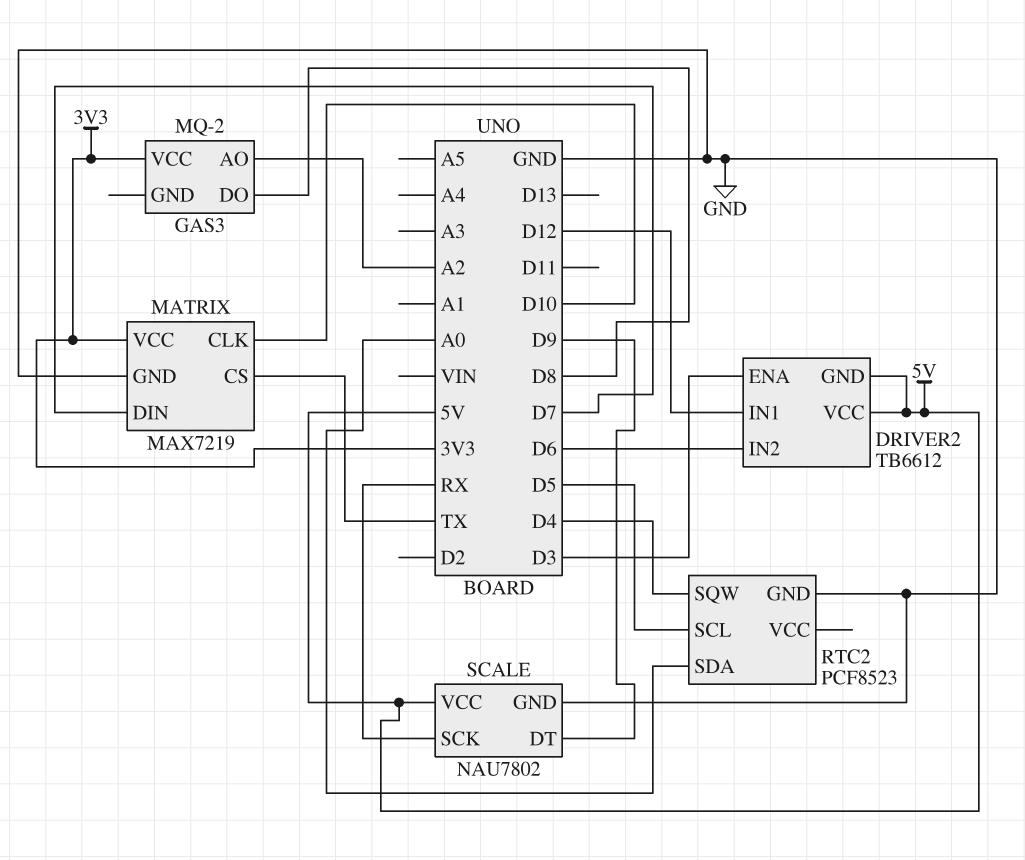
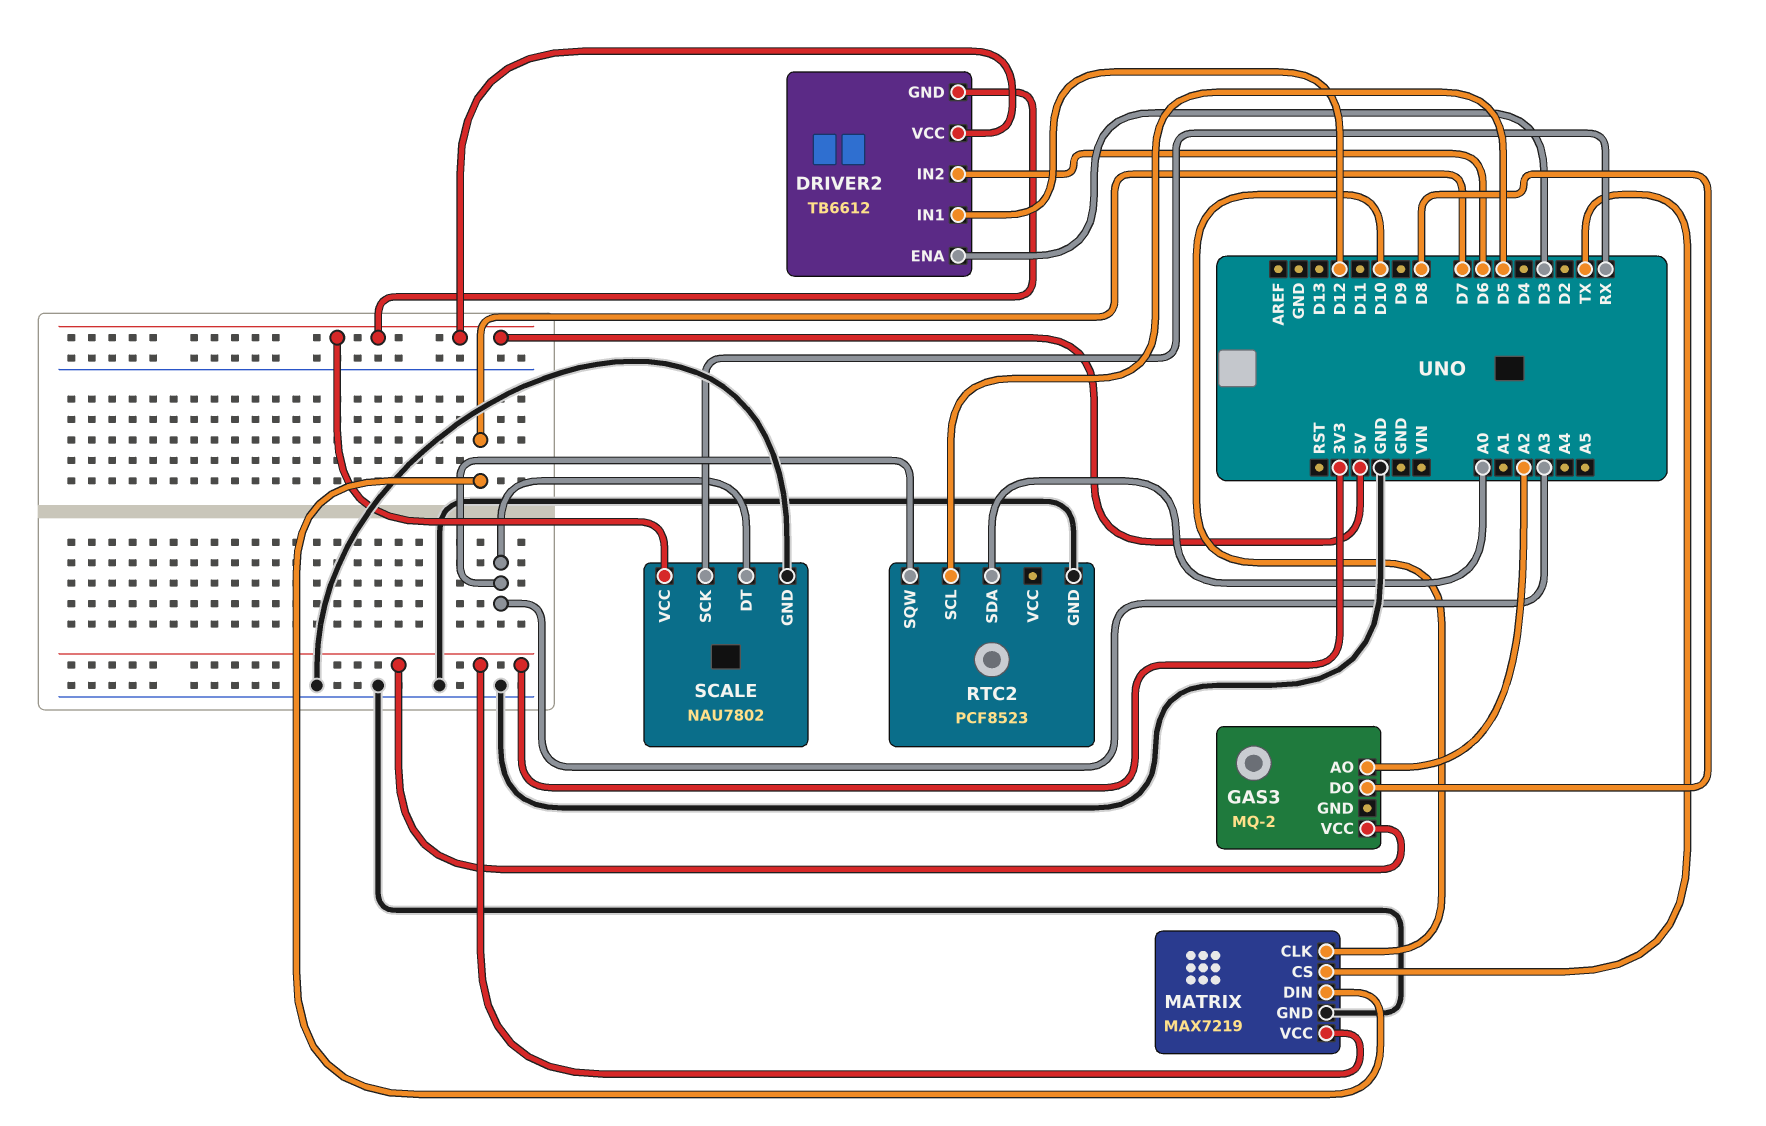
RTC2 pin SQW: D4 -> A3
SCALE pin DT: D9 -> A3

